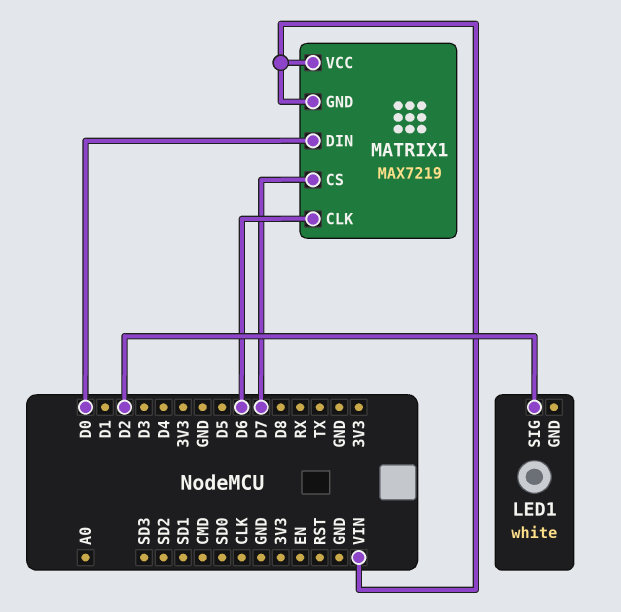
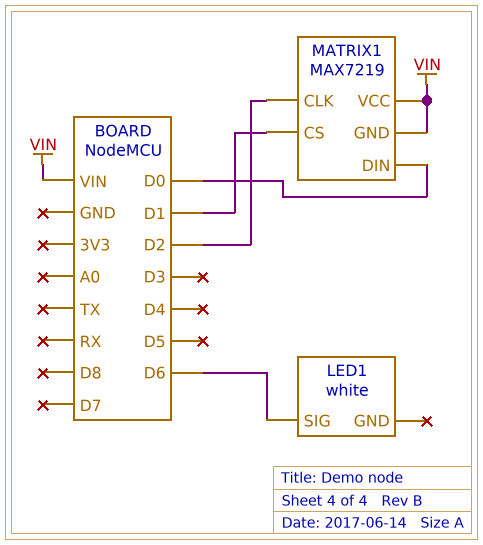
LED1 pin SIG: D2 -> D6
MATRIX1 pin CLK: D6 -> D2
MATRIX1 pin CS: D7 -> D1

